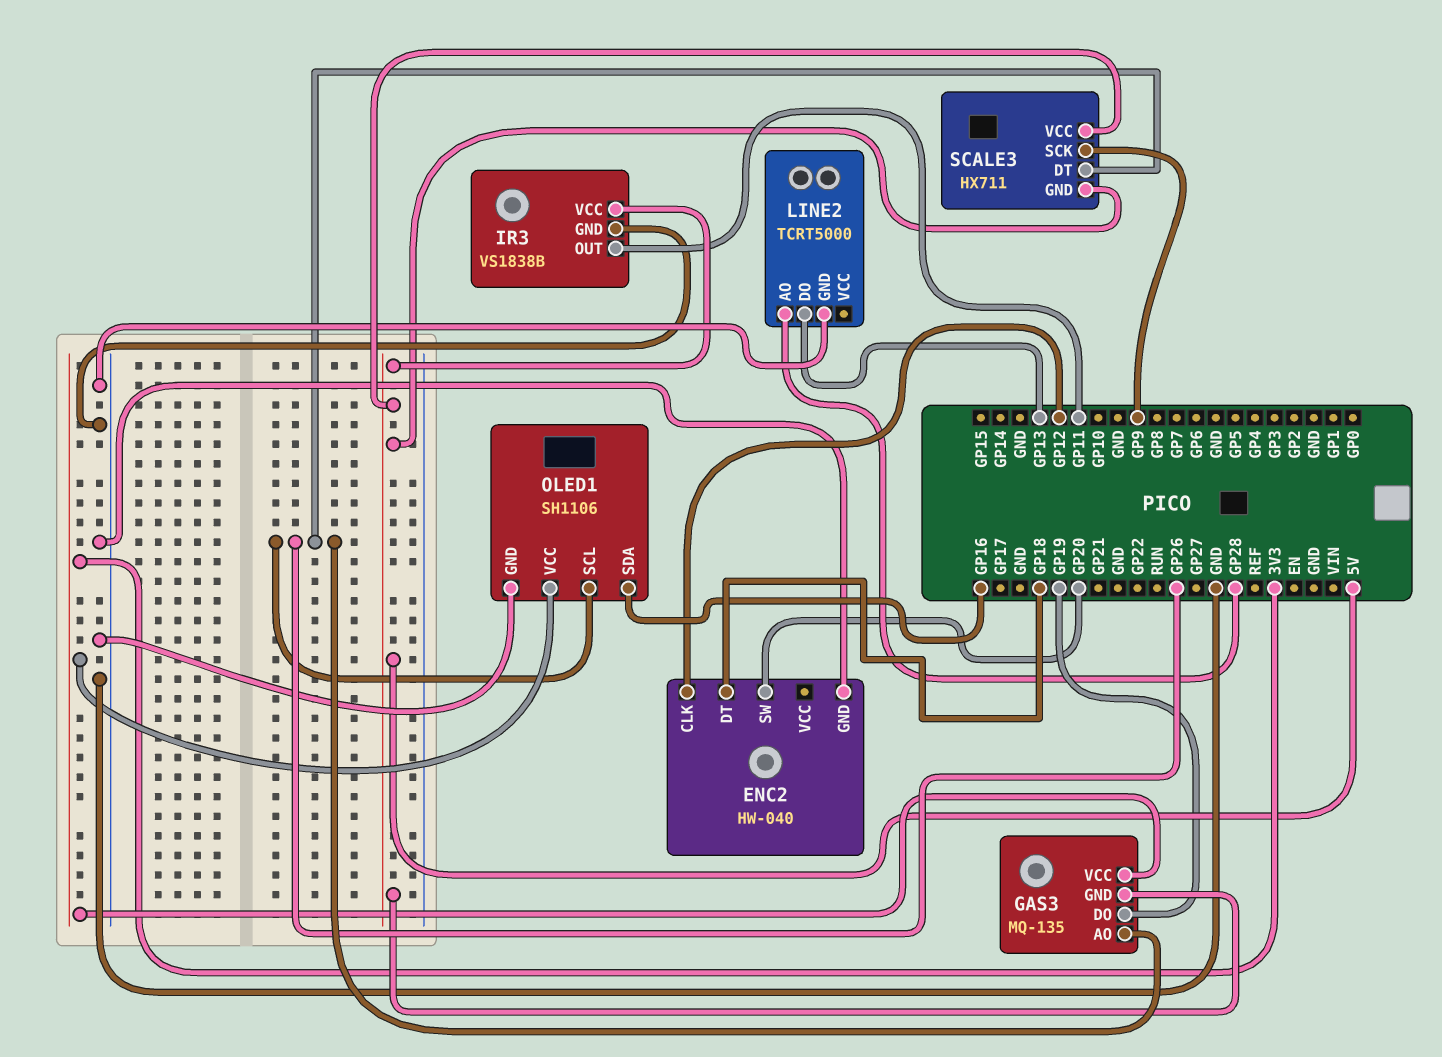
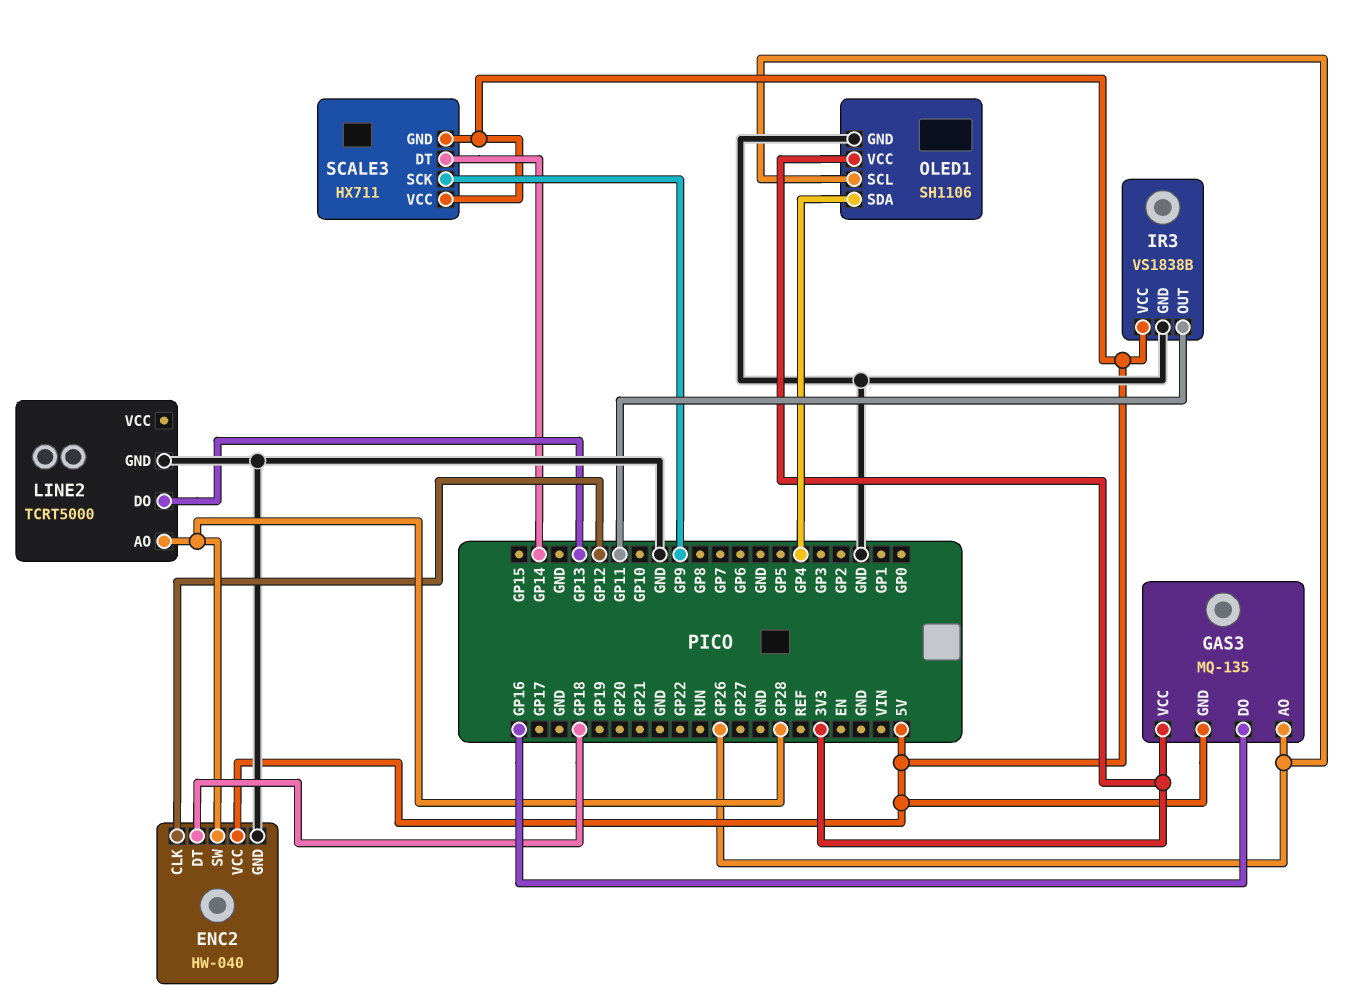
ENC2 pin SW: GP20 -> GP28
ENC2 pin VCC: none -> 5V
GAS3 pin DO: GP19 -> GP16
OLED1 pin SDA: GP16 -> GP4
SCALE3 pin DT: GP26 -> GP14

